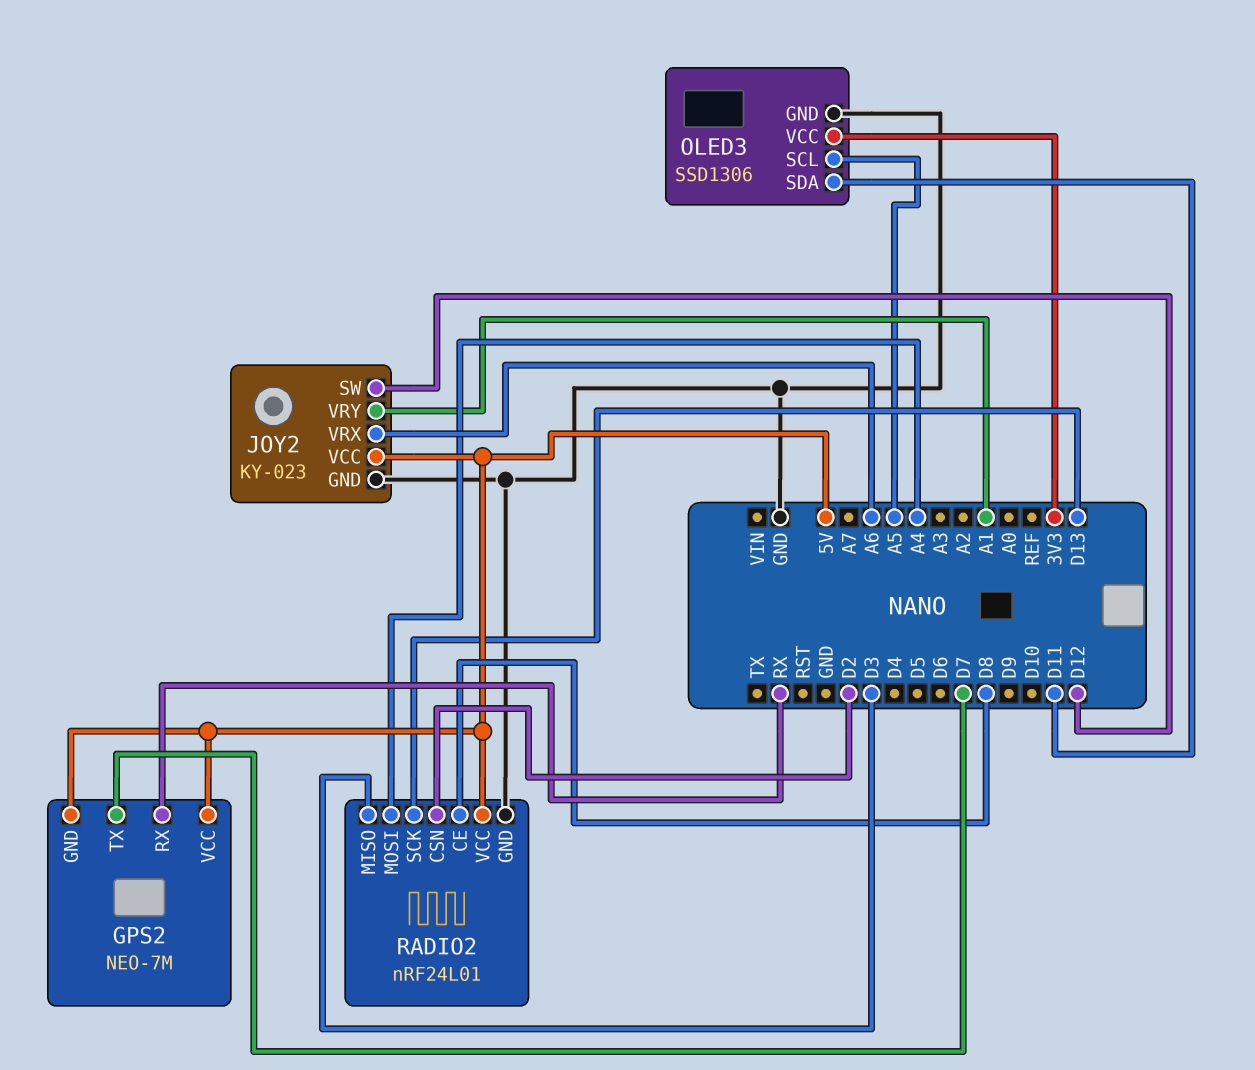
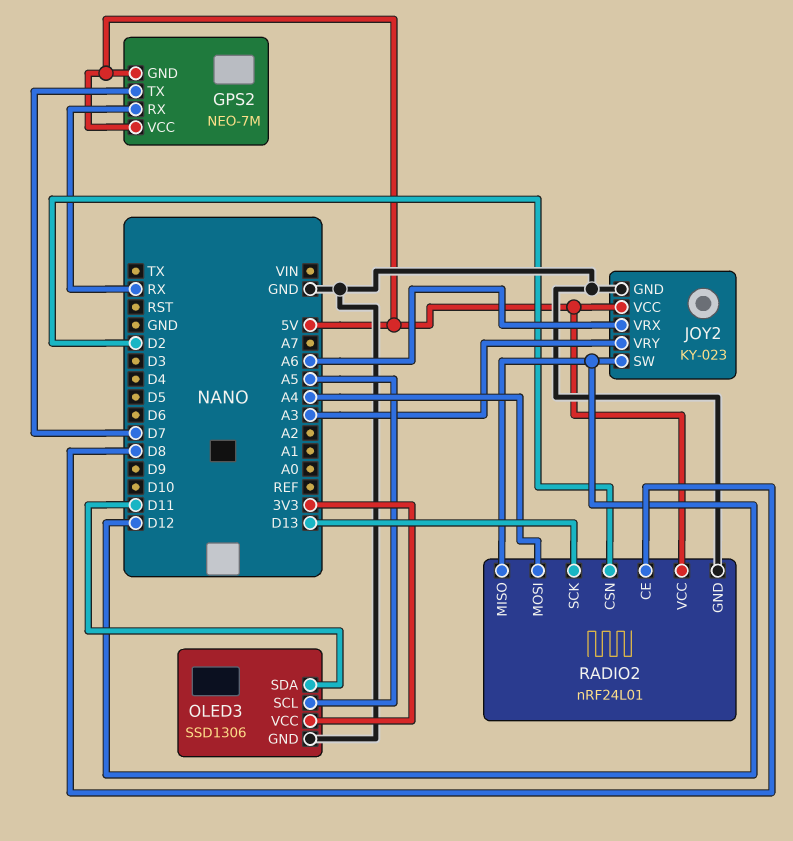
JOY2 pin VRY: A1 -> A3
RADIO2 pin MISO: D3 -> D12

